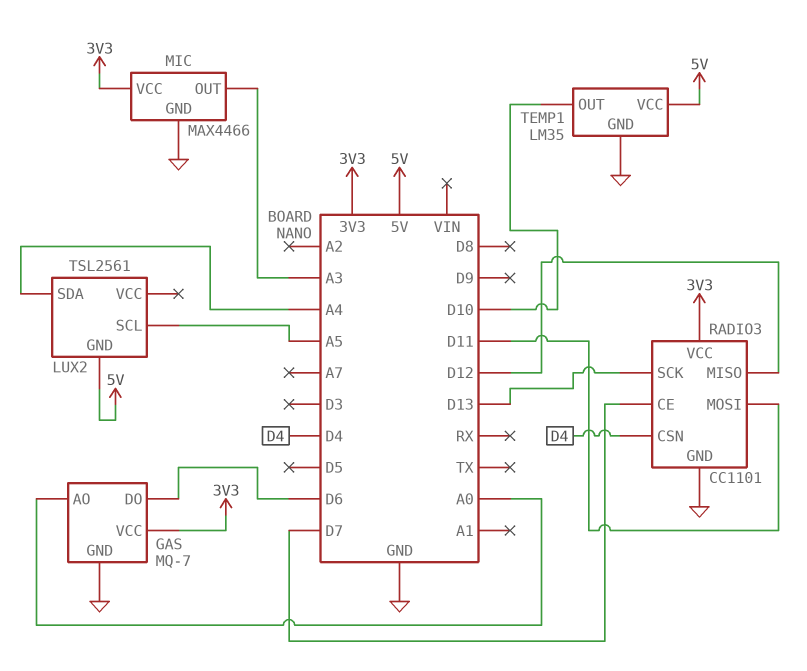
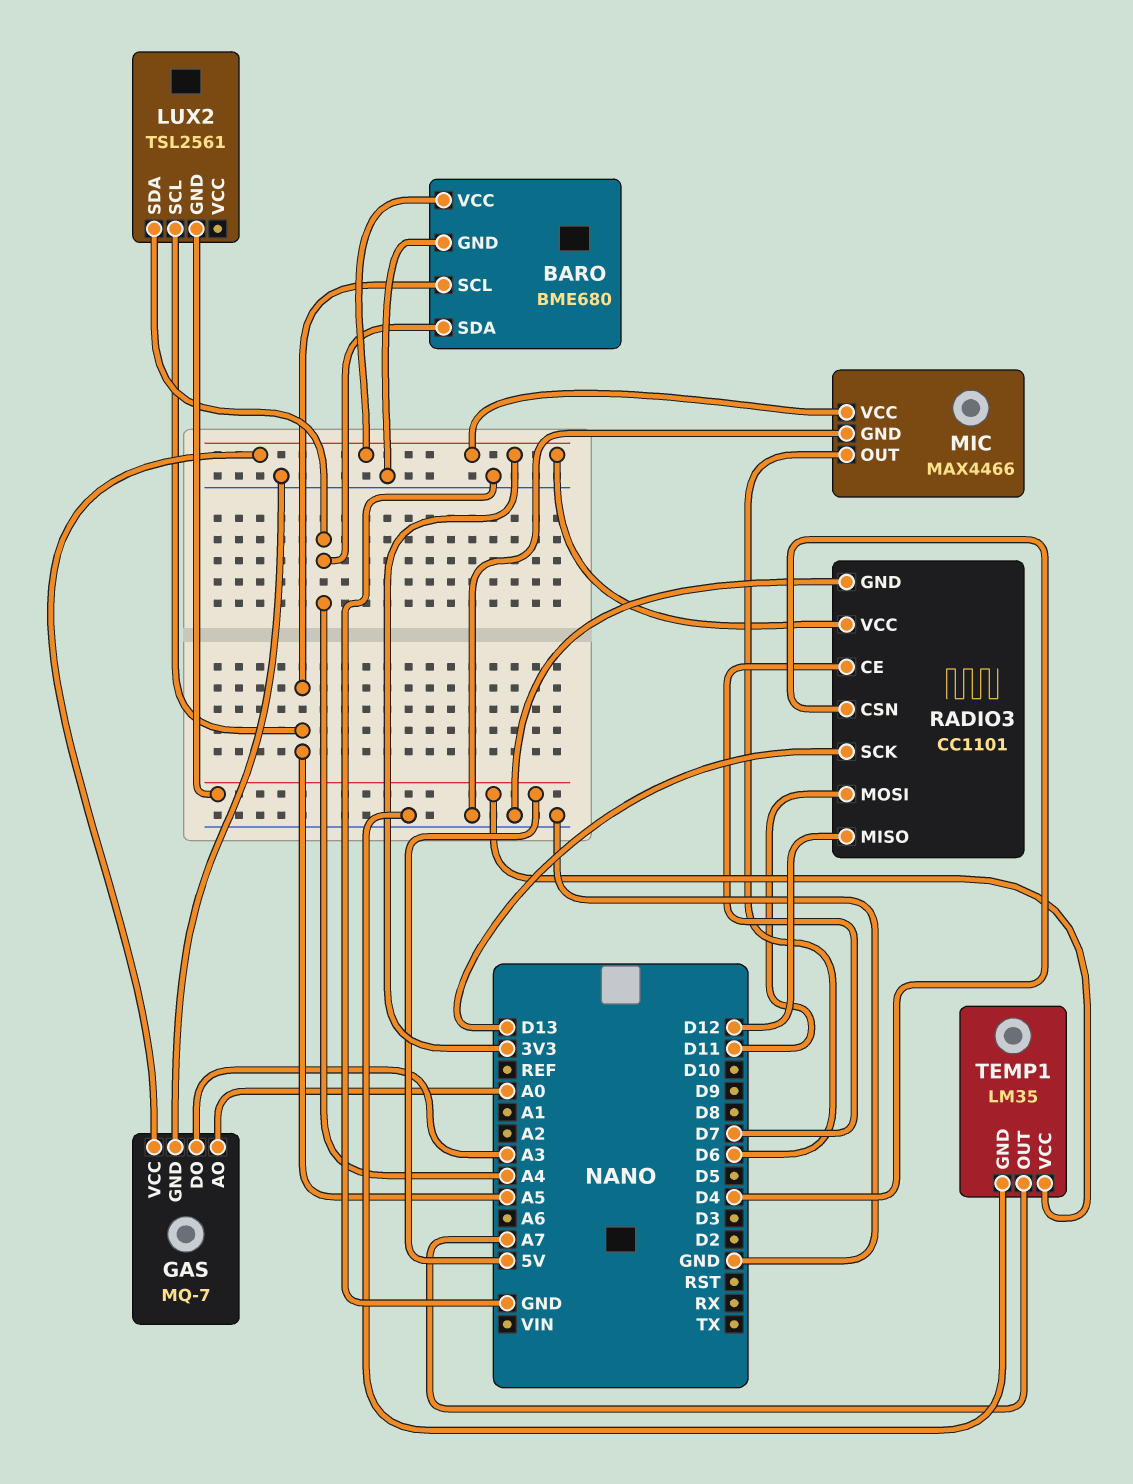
BARO: none -> BME680
BARO pin GND: none -> GND
BARO pin SCL: none -> A5
BARO pin SDA: none -> A4
BARO pin VCC: none -> 3V3
GAS pin DO: D6 -> A3
MIC pin OUT: A3 -> D6
TEMP1 pin OUT: D10 -> A7

